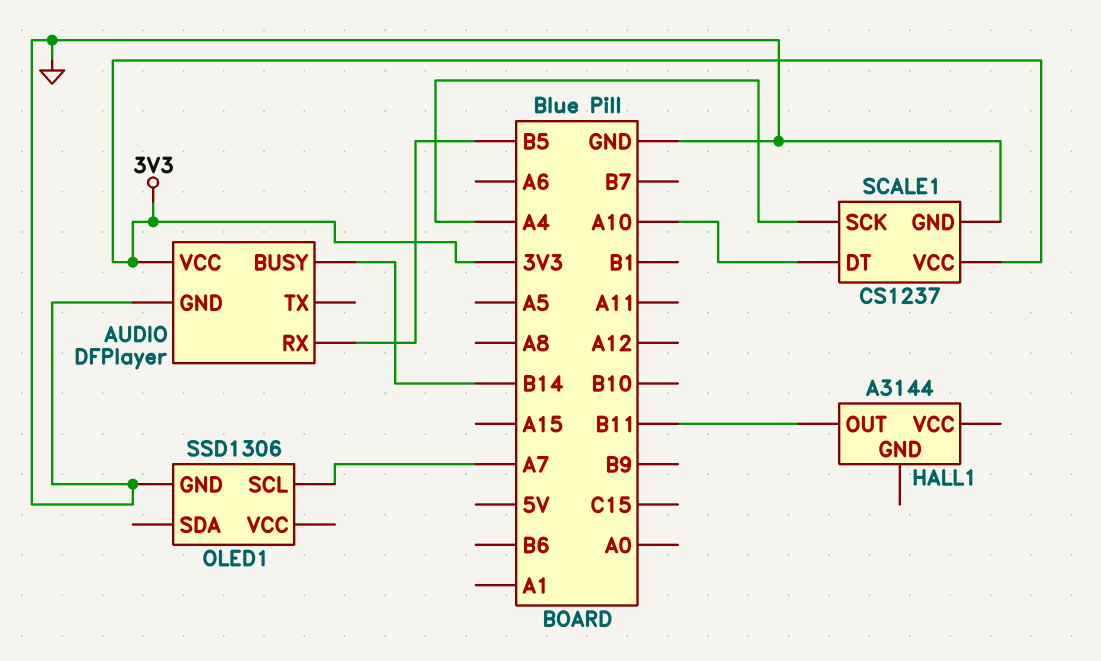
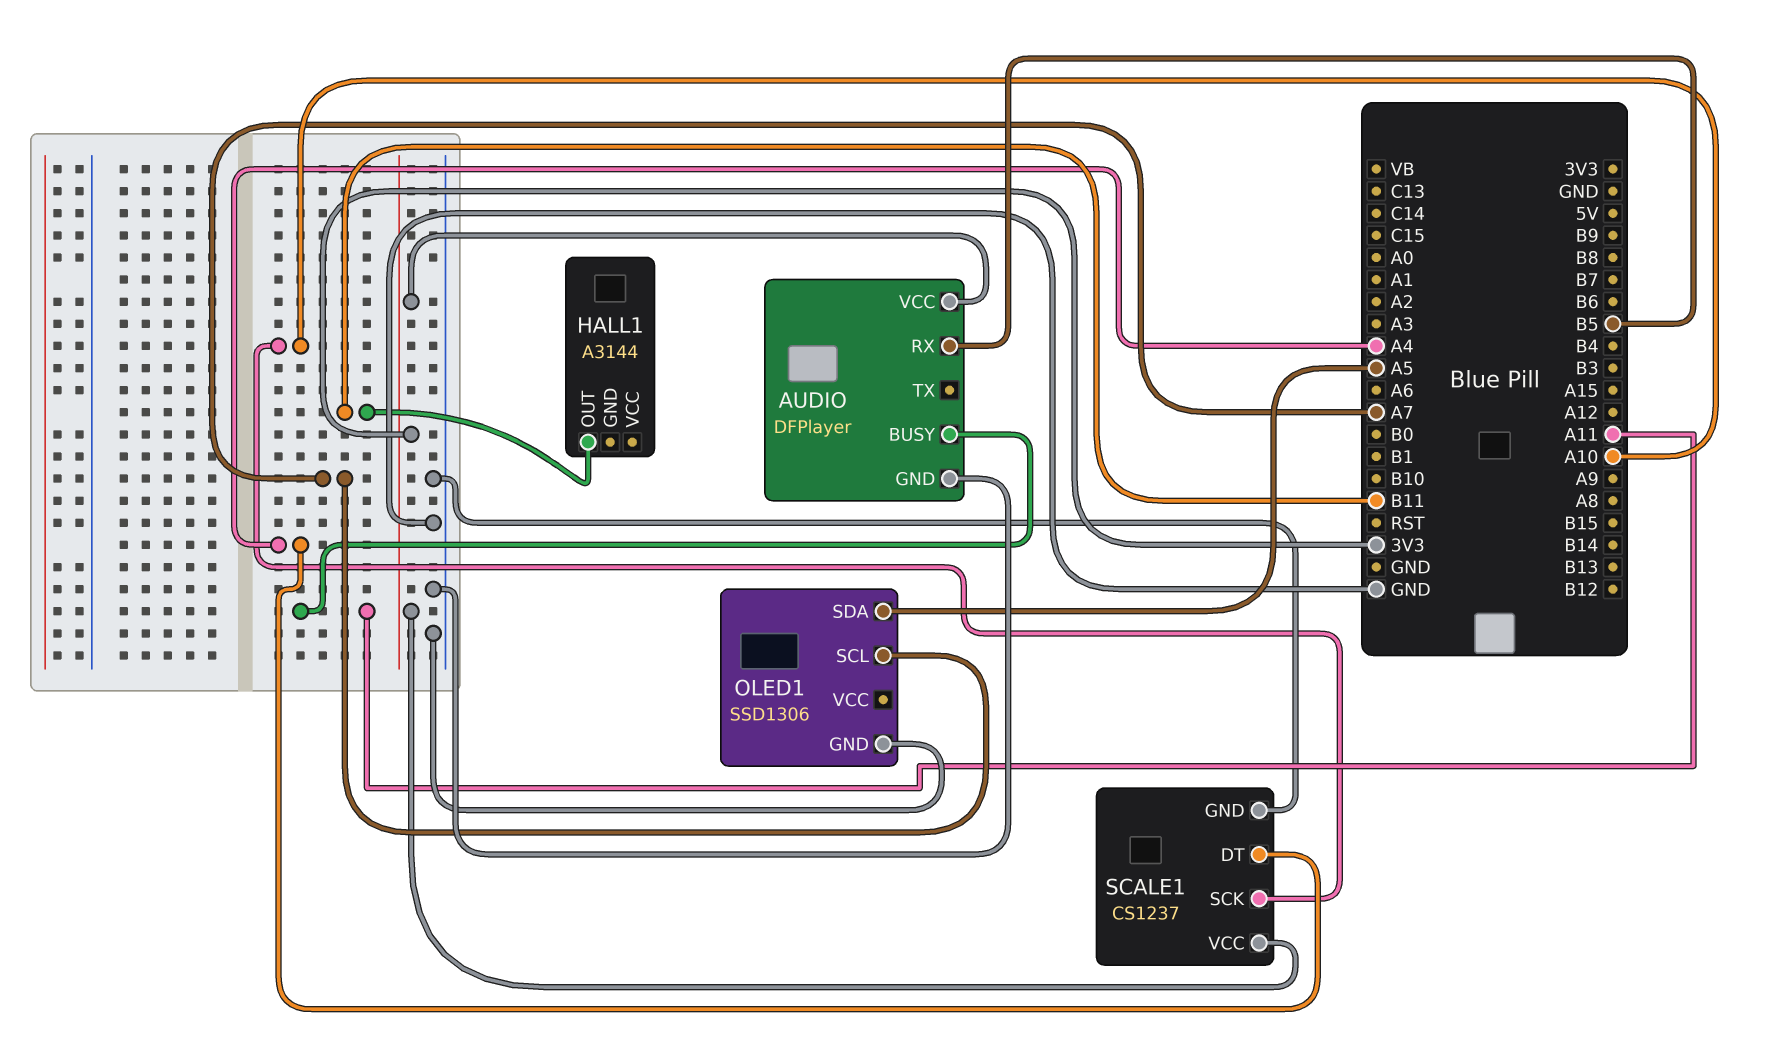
AUDIO pin BUSY: B14 -> A11
OLED1 pin SDA: none -> A5
SCALE1 pin DT: A10 -> A4
SCALE1 pin SCK: A4 -> A10

